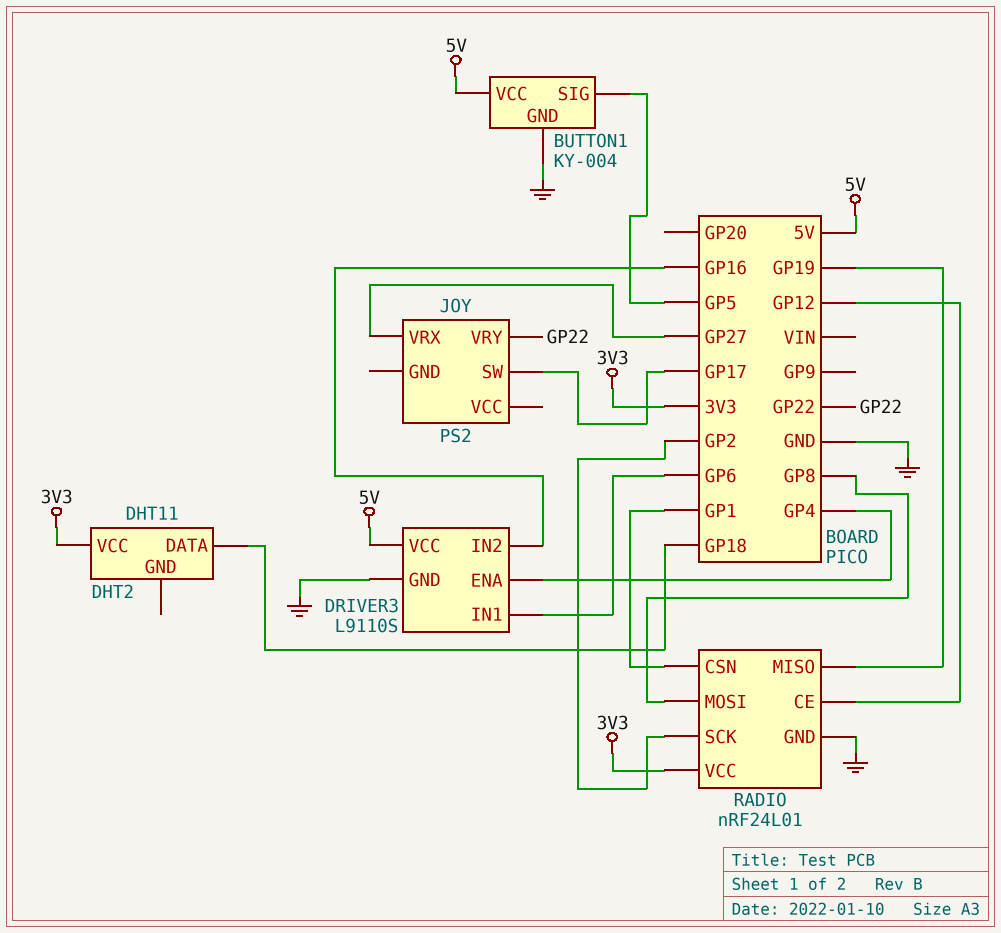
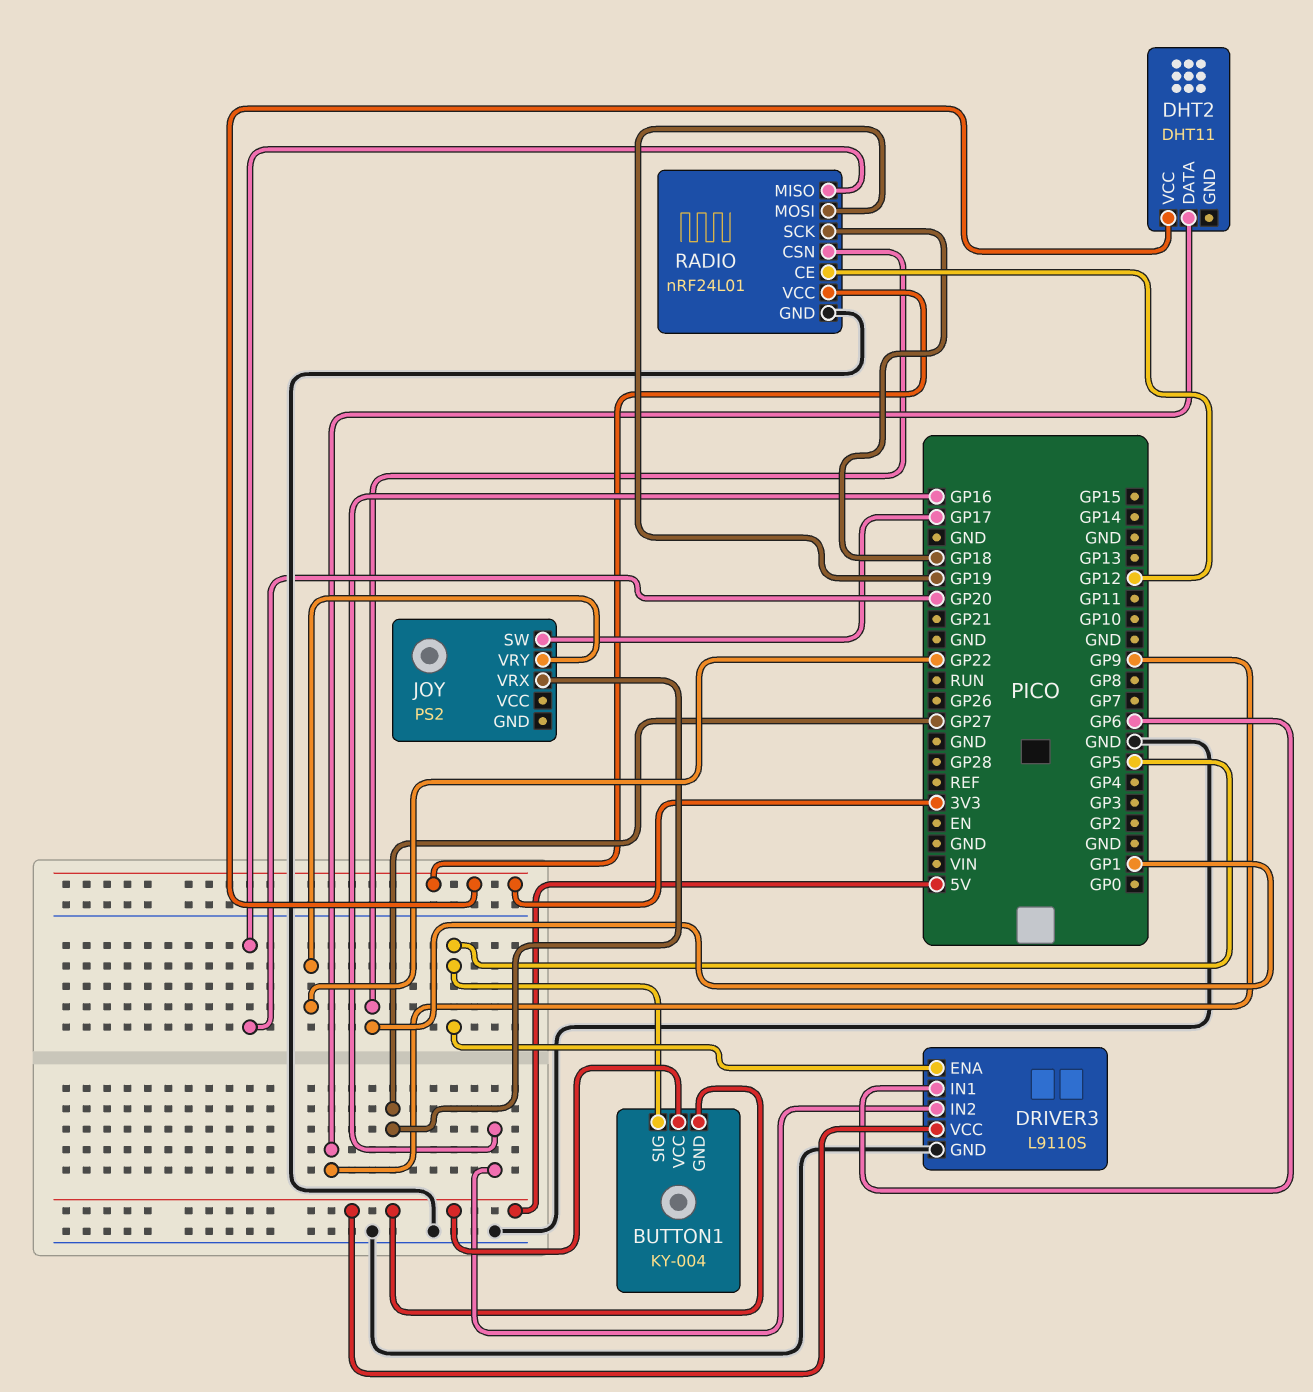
BUTTON1 pin GND: GND -> 5V
DHT2 pin DATA: GP18 -> GP9
DRIVER3 pin ENA: GP4 -> GP5
RADIO pin MISO: GP19 -> GP20
RADIO pin MOSI: GP8 -> GP19
RADIO pin SCK: GP2 -> GP18

